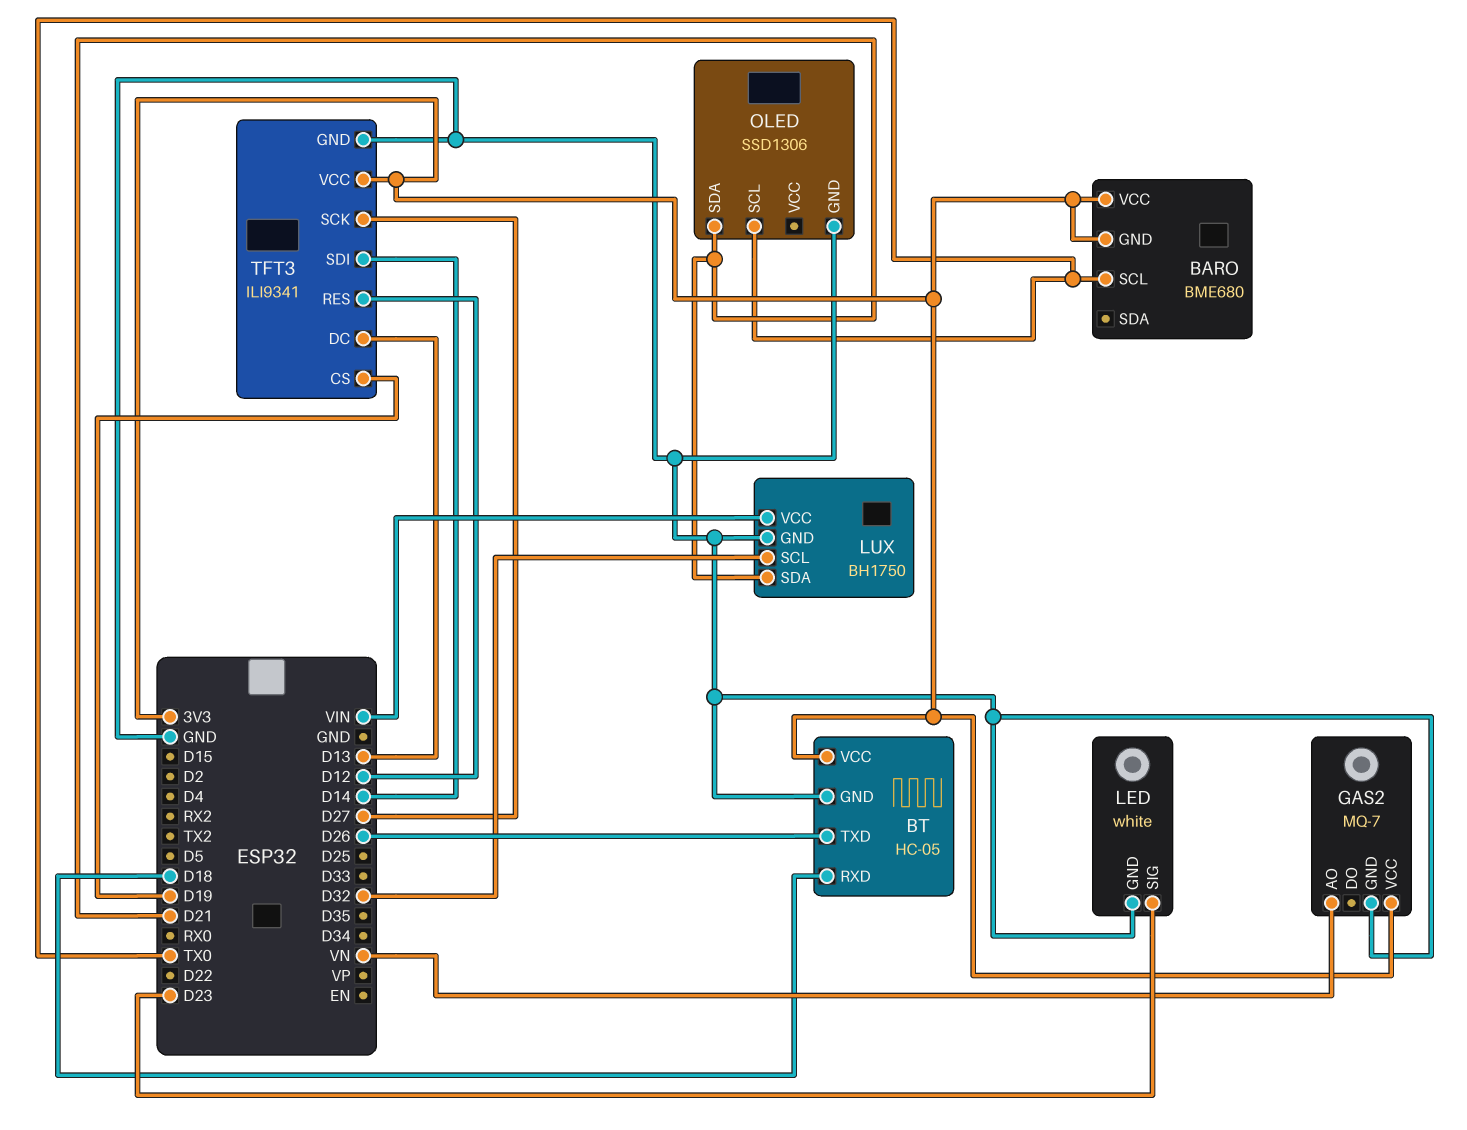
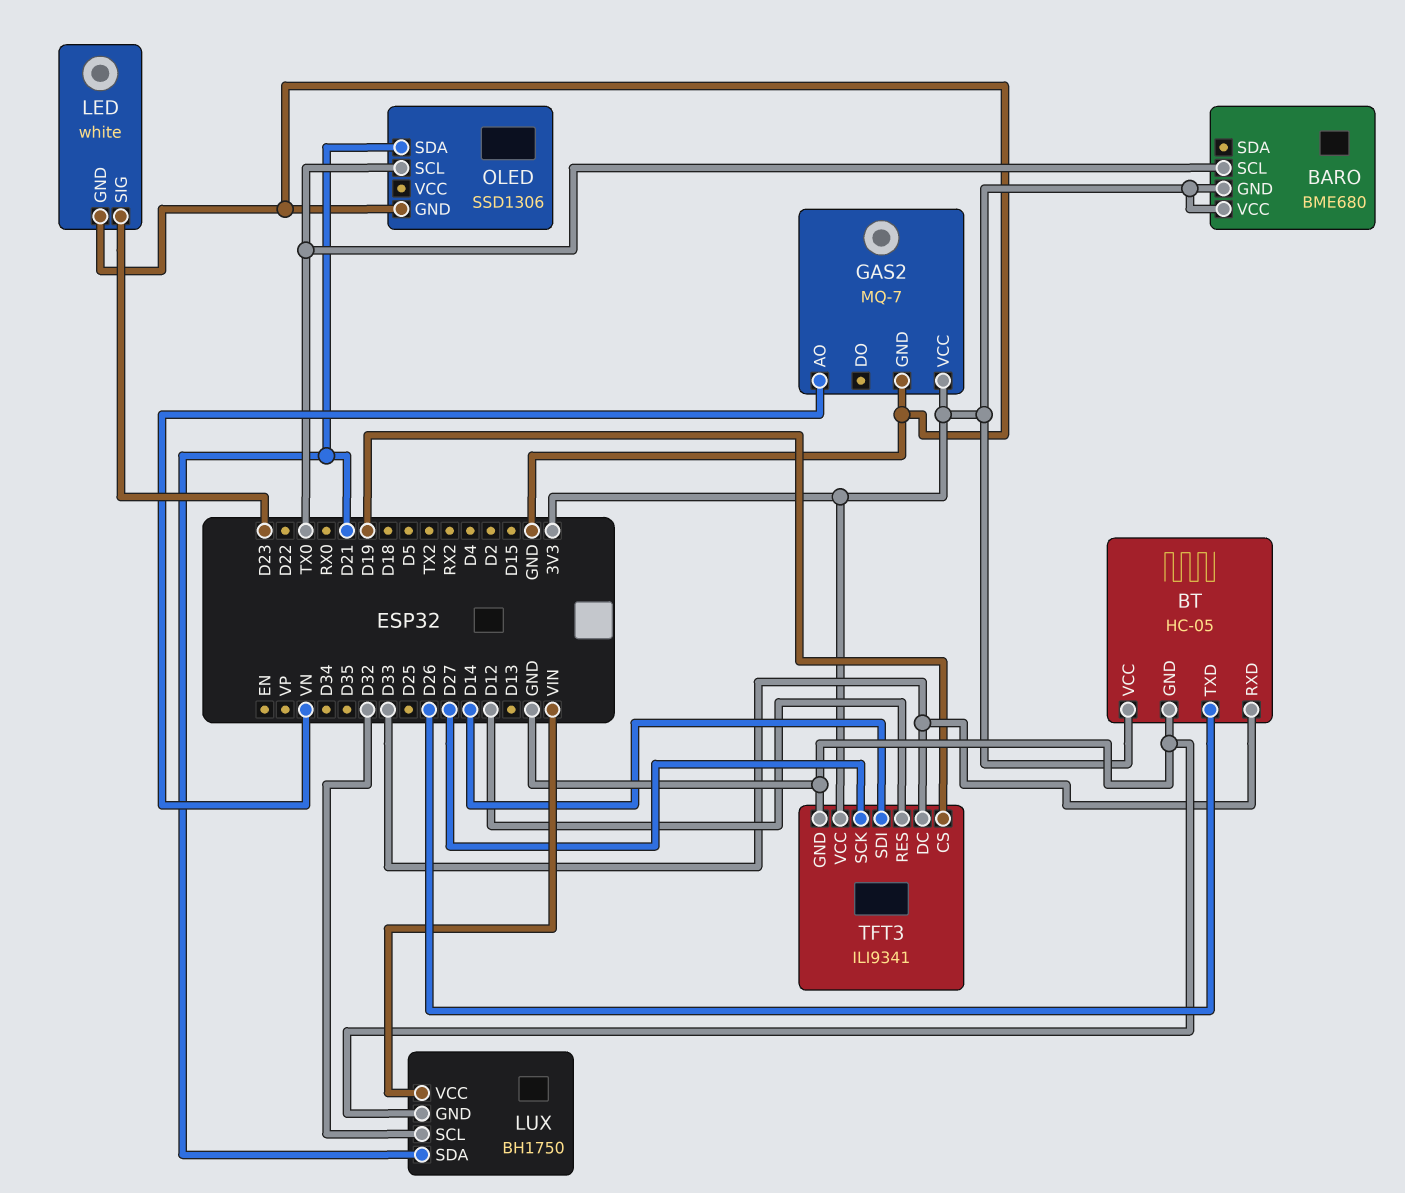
BT pin RXD: D18 -> D33
TFT3 pin DC: D13 -> D33

